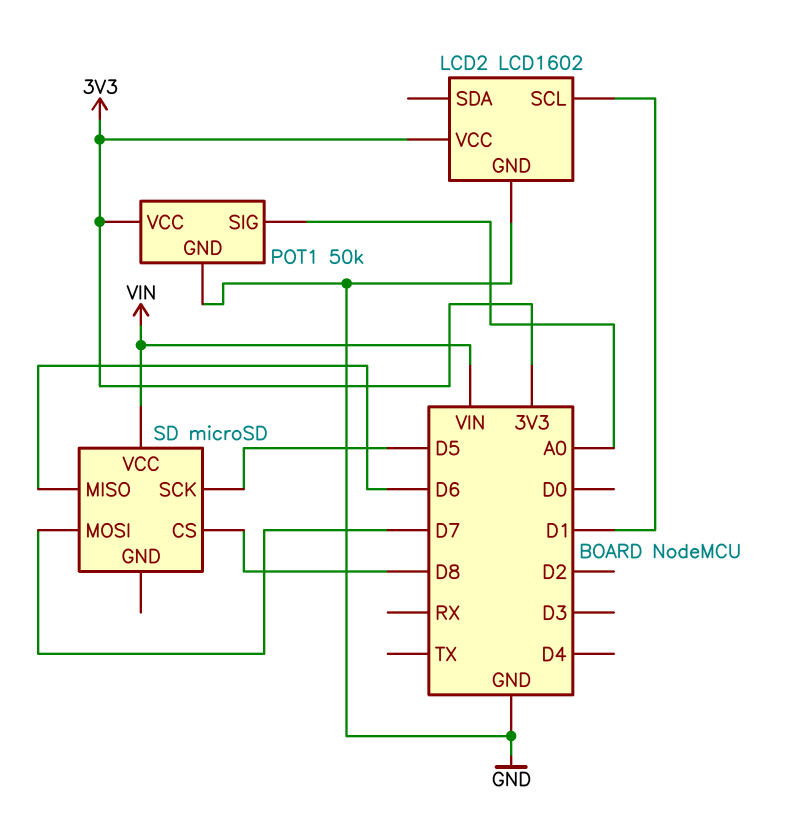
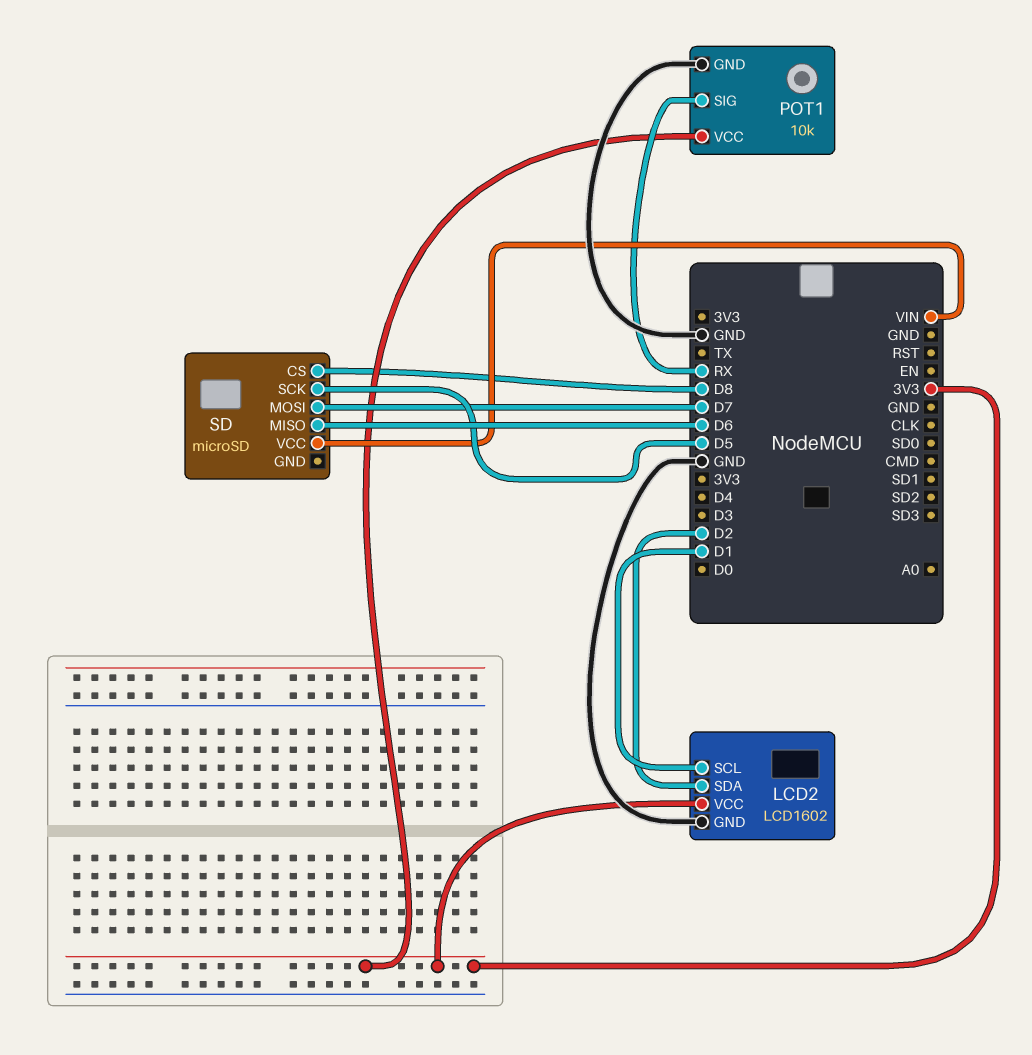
LCD2 pin SDA: none -> D2
POT1: 50k -> 10k
POT1 pin SIG: A0 -> RX

